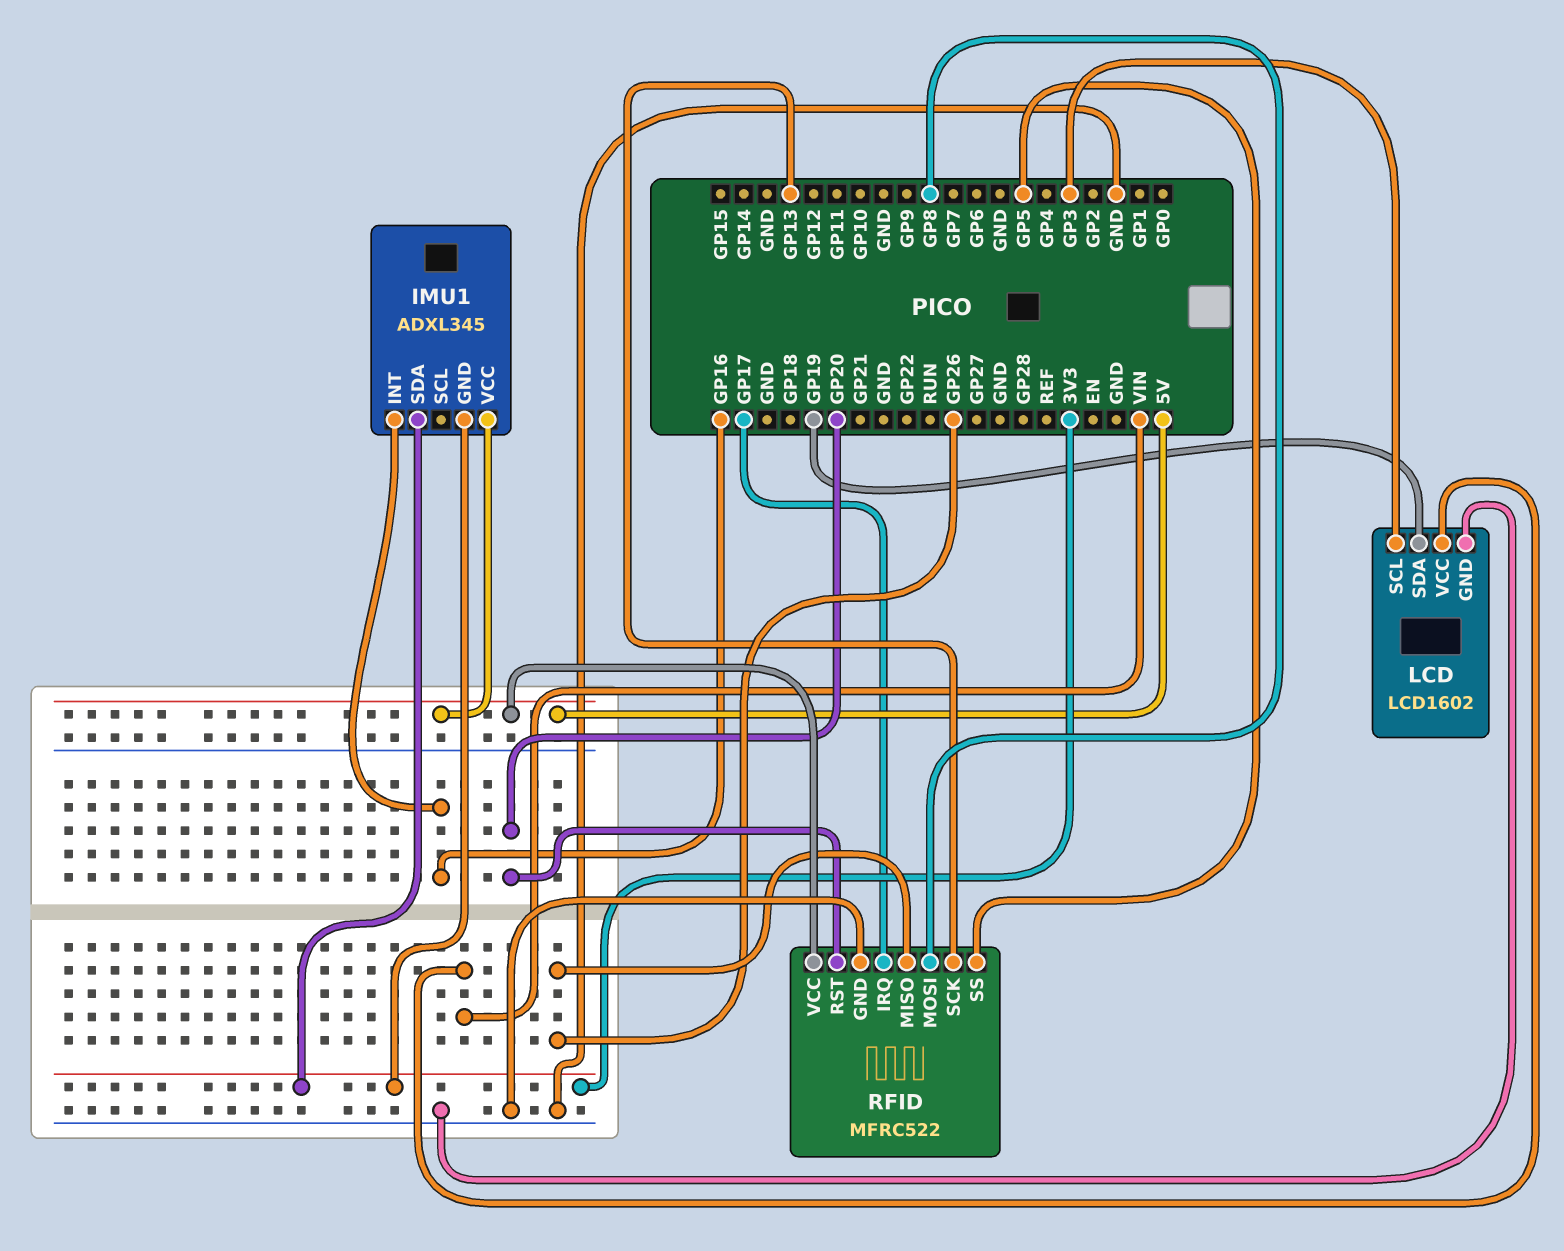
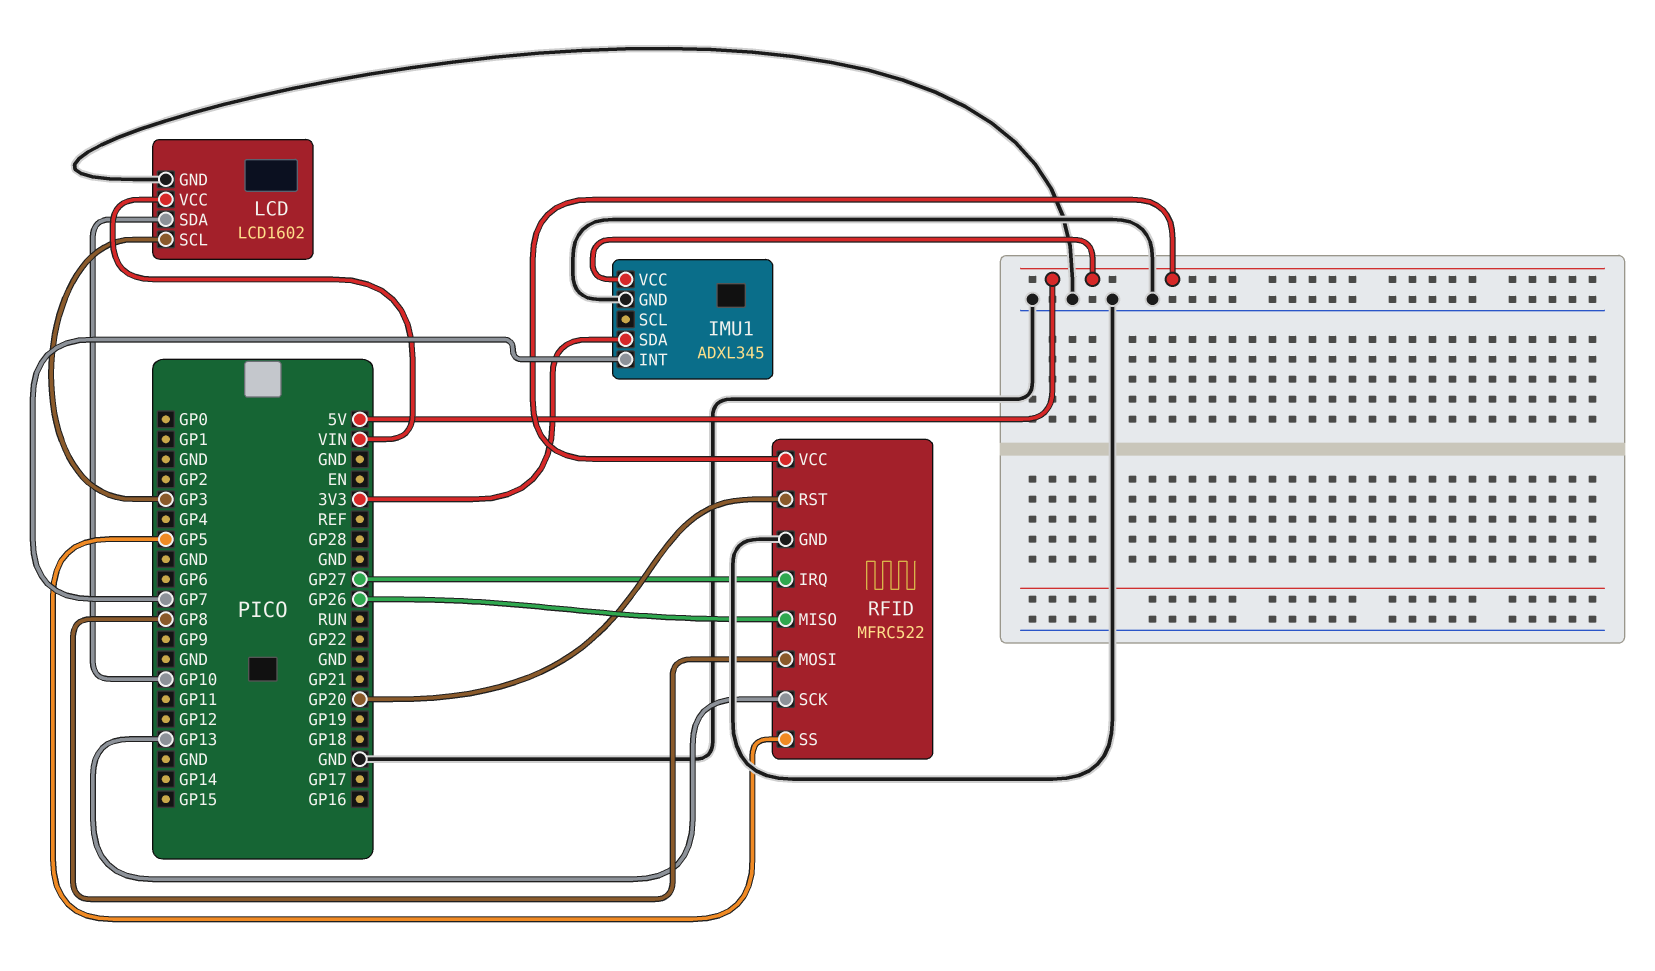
IMU1 pin GND: 3V3 -> GND
IMU1 pin INT: GP16 -> GP7
LCD pin SDA: GP19 -> GP10
RFID pin IRQ: GP17 -> GP27

